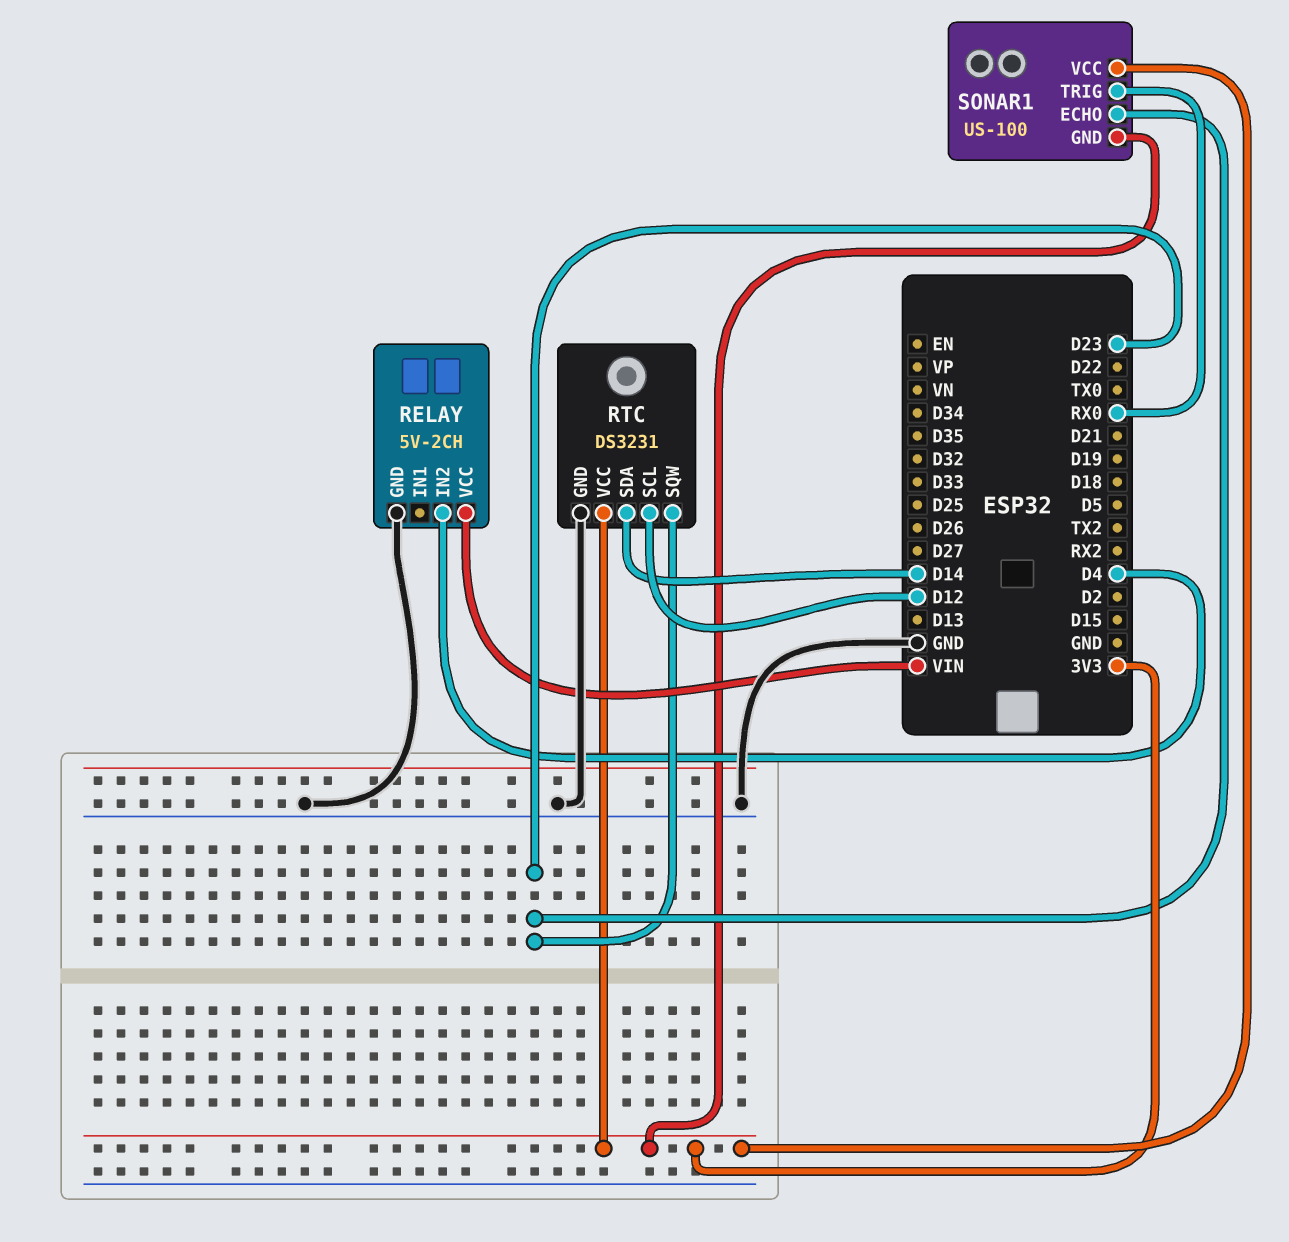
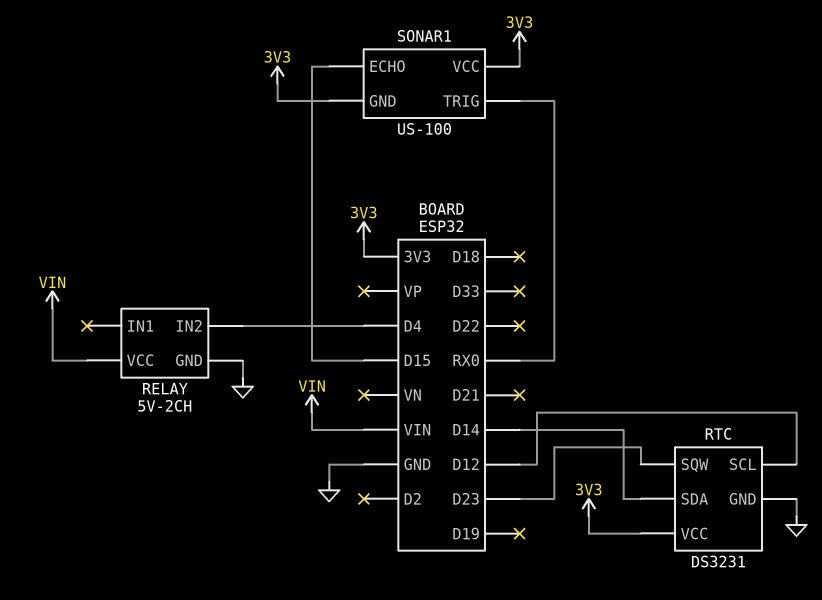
SONAR1 pin ECHO: D23 -> D15

